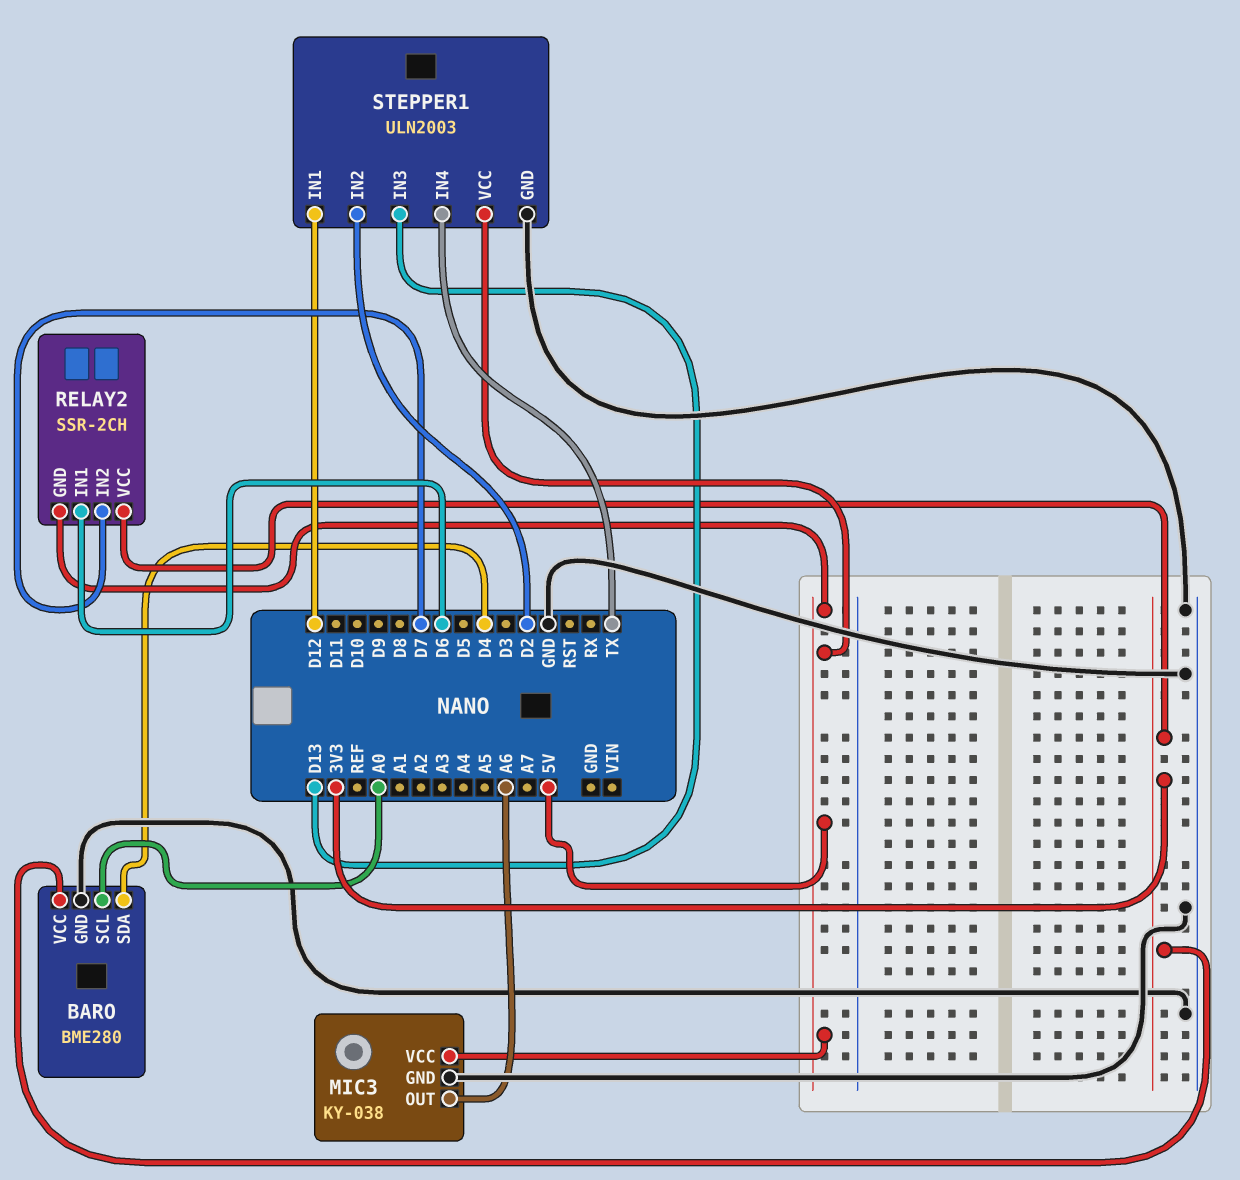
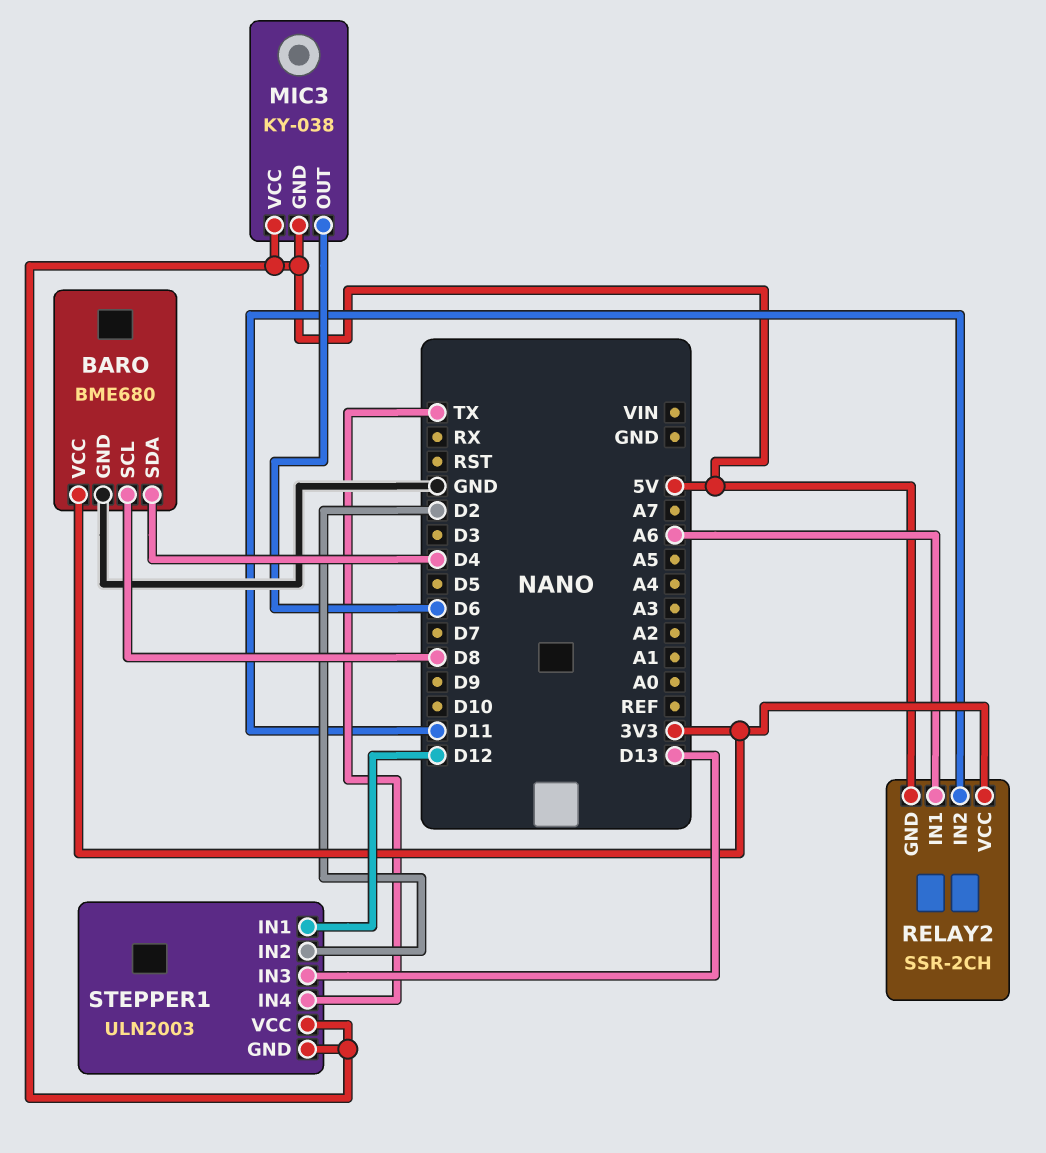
BARO: BME280 -> BME680
BARO pin SCL: A0 -> D8
MIC3 pin GND: GND -> 5V
MIC3 pin OUT: A6 -> D6
RELAY2 pin IN1: D6 -> A6
RELAY2 pin IN2: D7 -> D11
STEPPER1 pin GND: GND -> 5V

